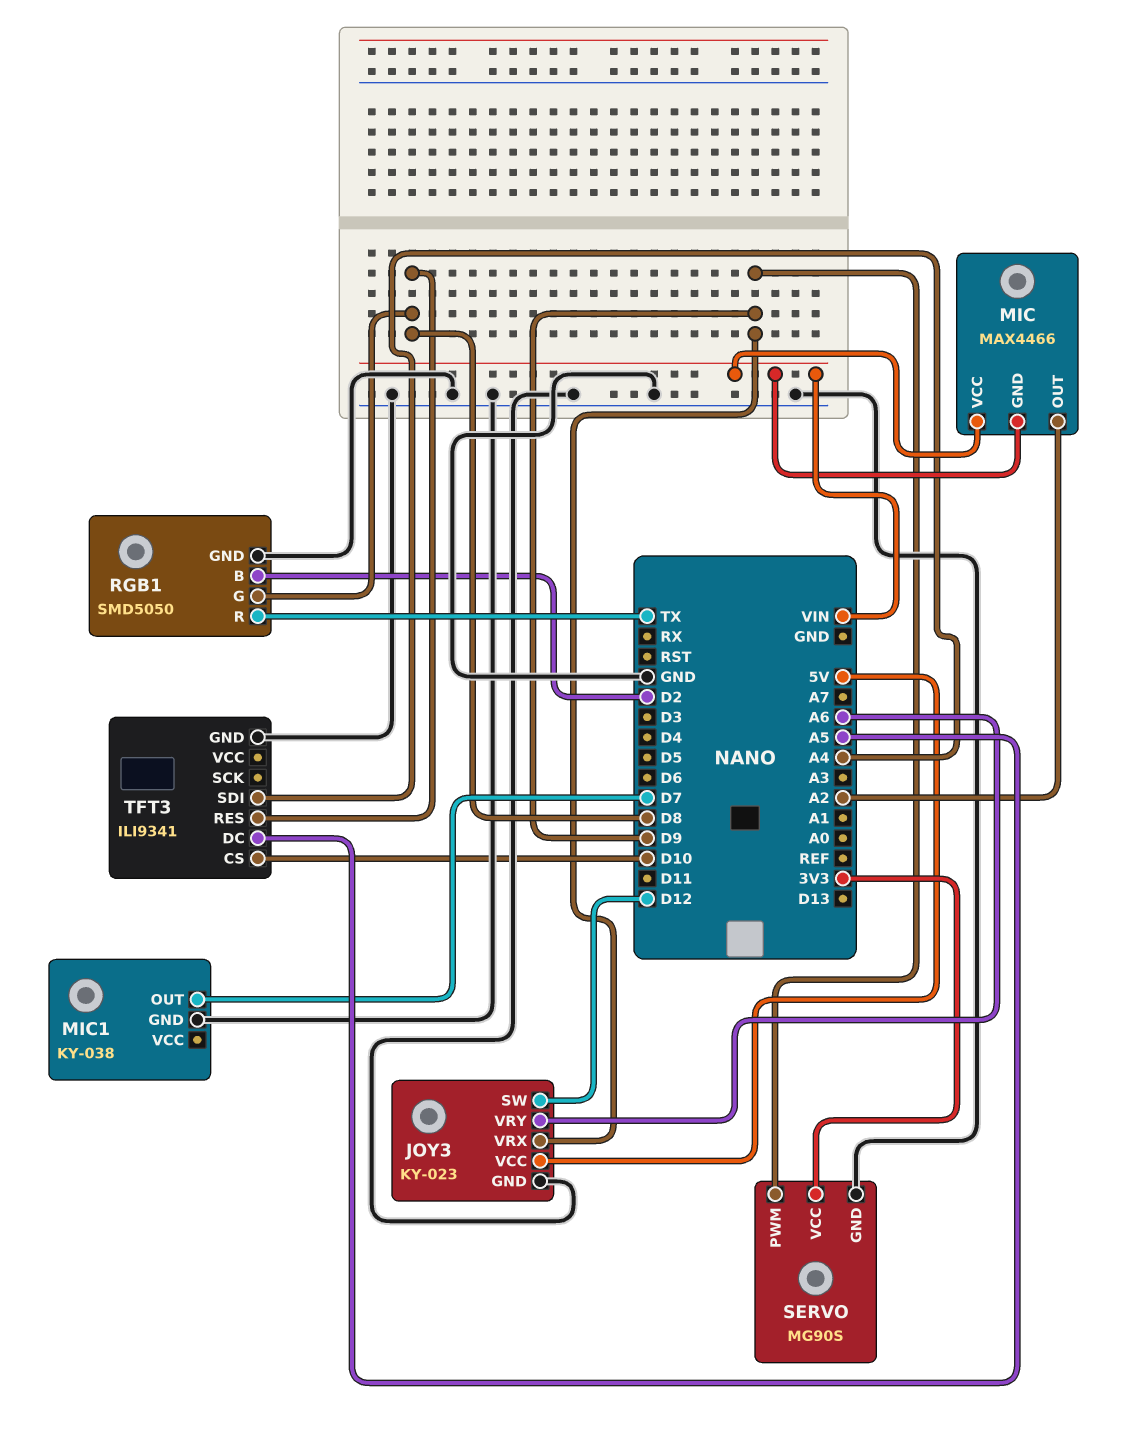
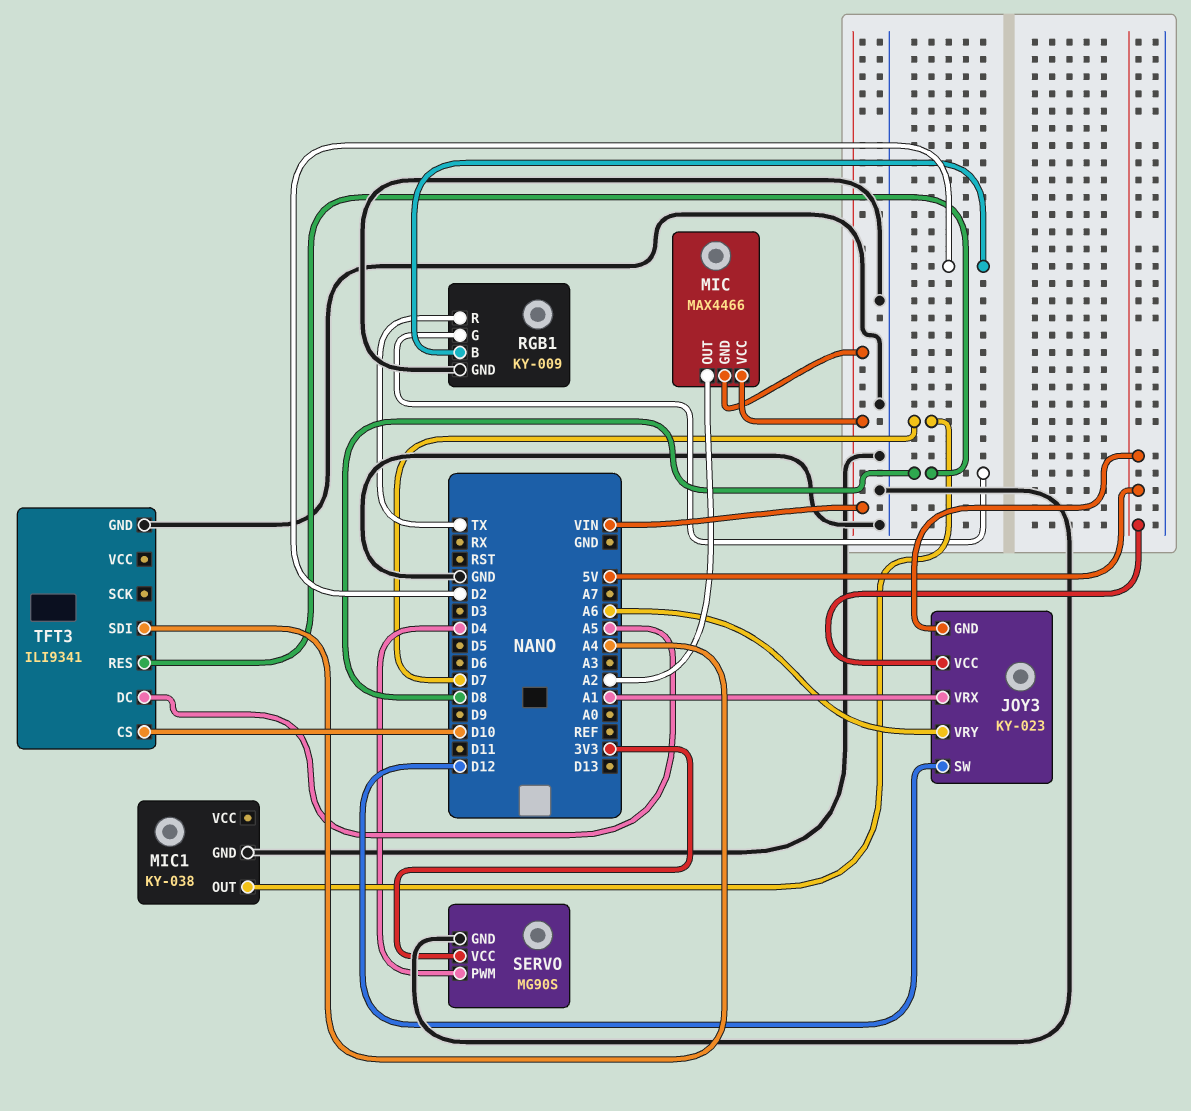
JOY3 pin GND: GND -> 5V
JOY3 pin VRX: D9 -> A1
RGB1: SMD5050 -> KY-009
SERVO pin PWM: D9 -> D4

